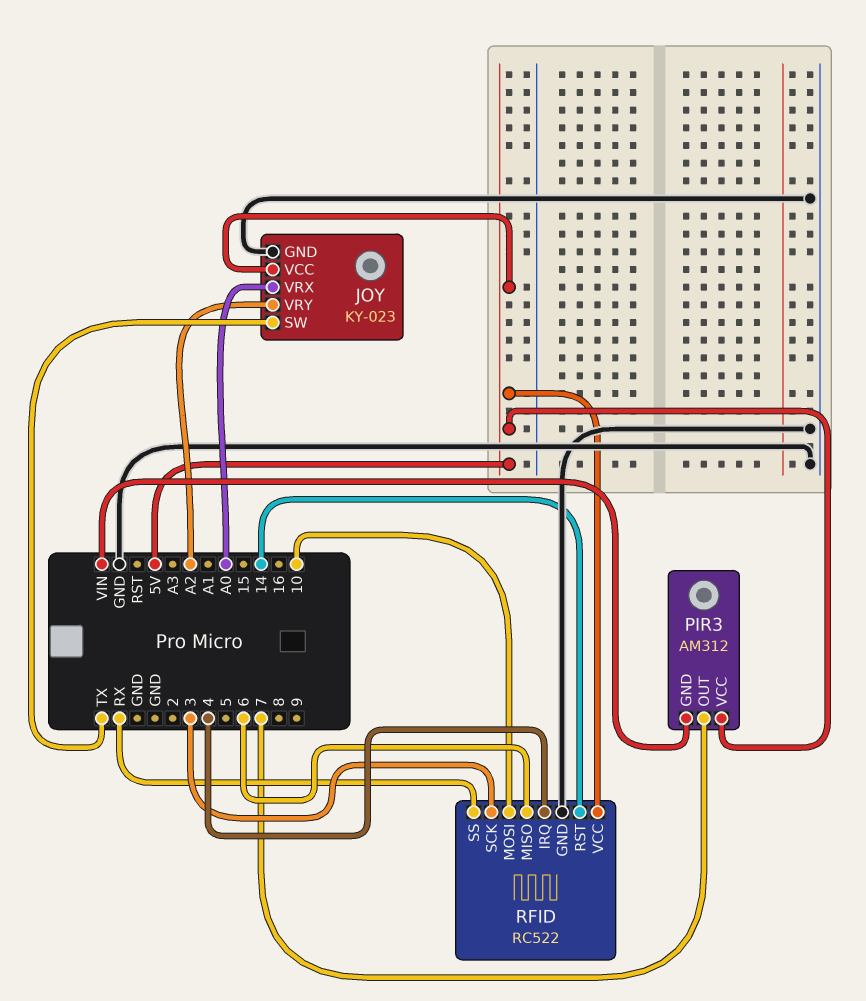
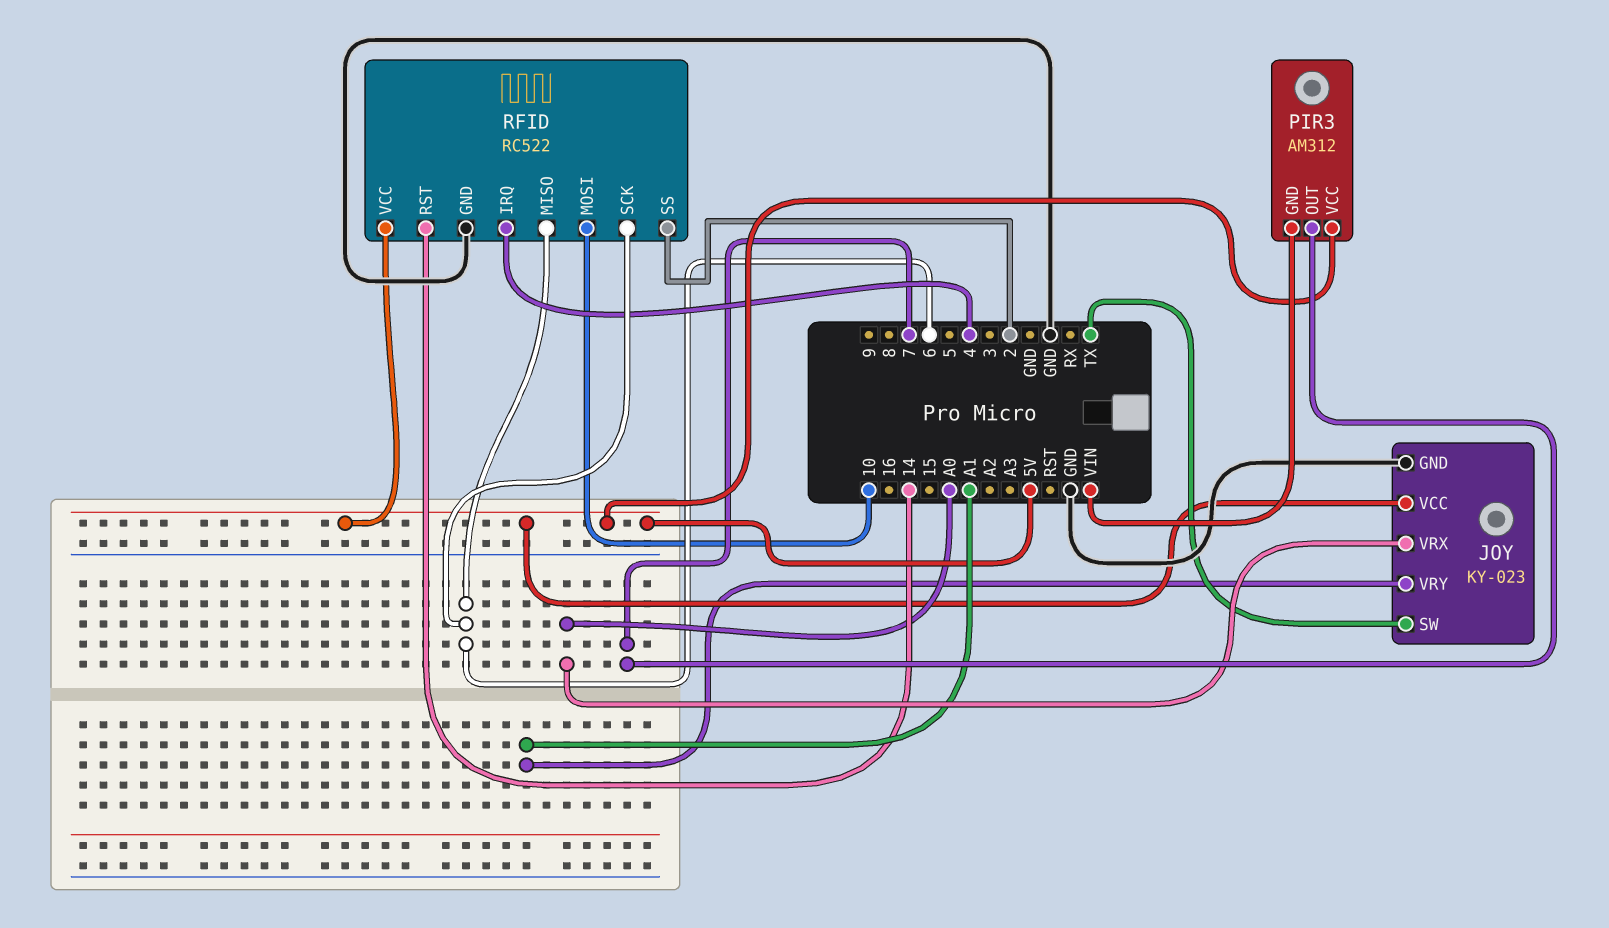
JOY pin VRY: A2 -> A1
RFID pin SCK: 3 -> 6
RFID pin SS: RX -> 2

